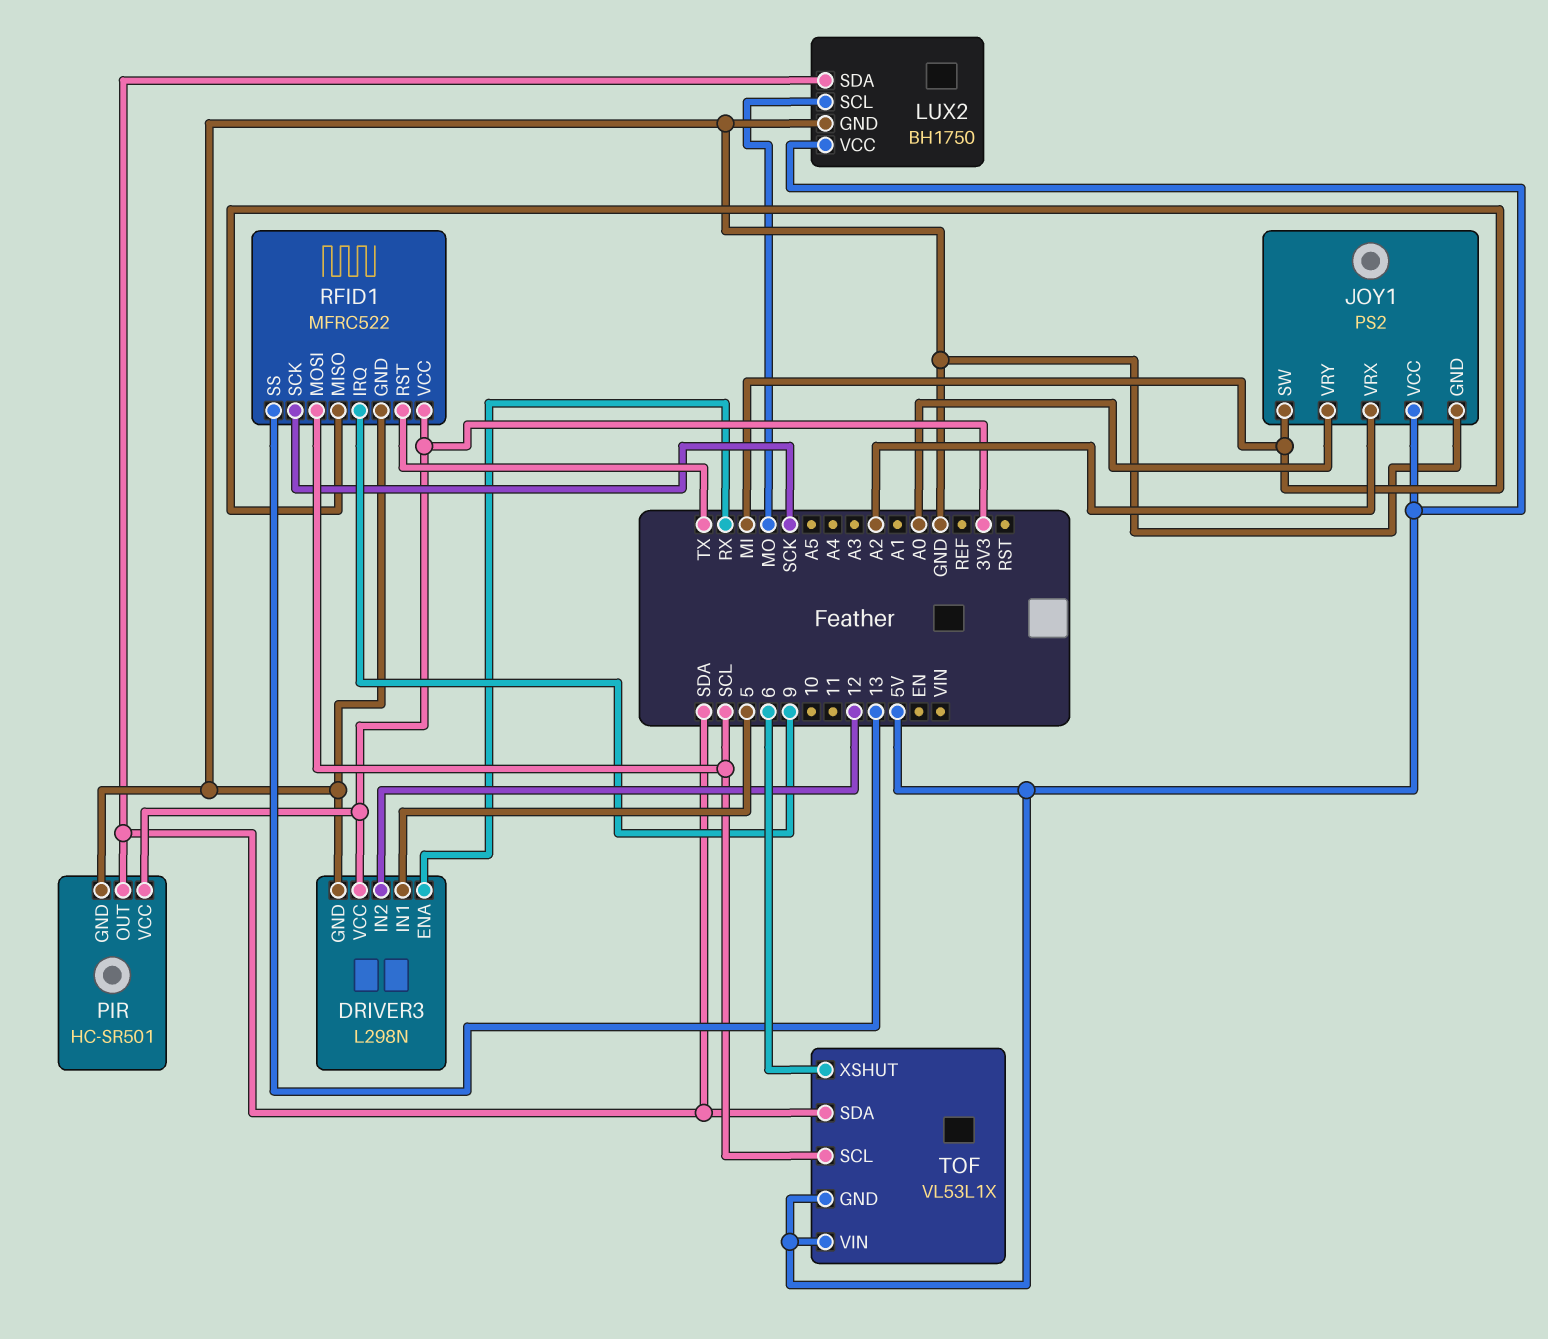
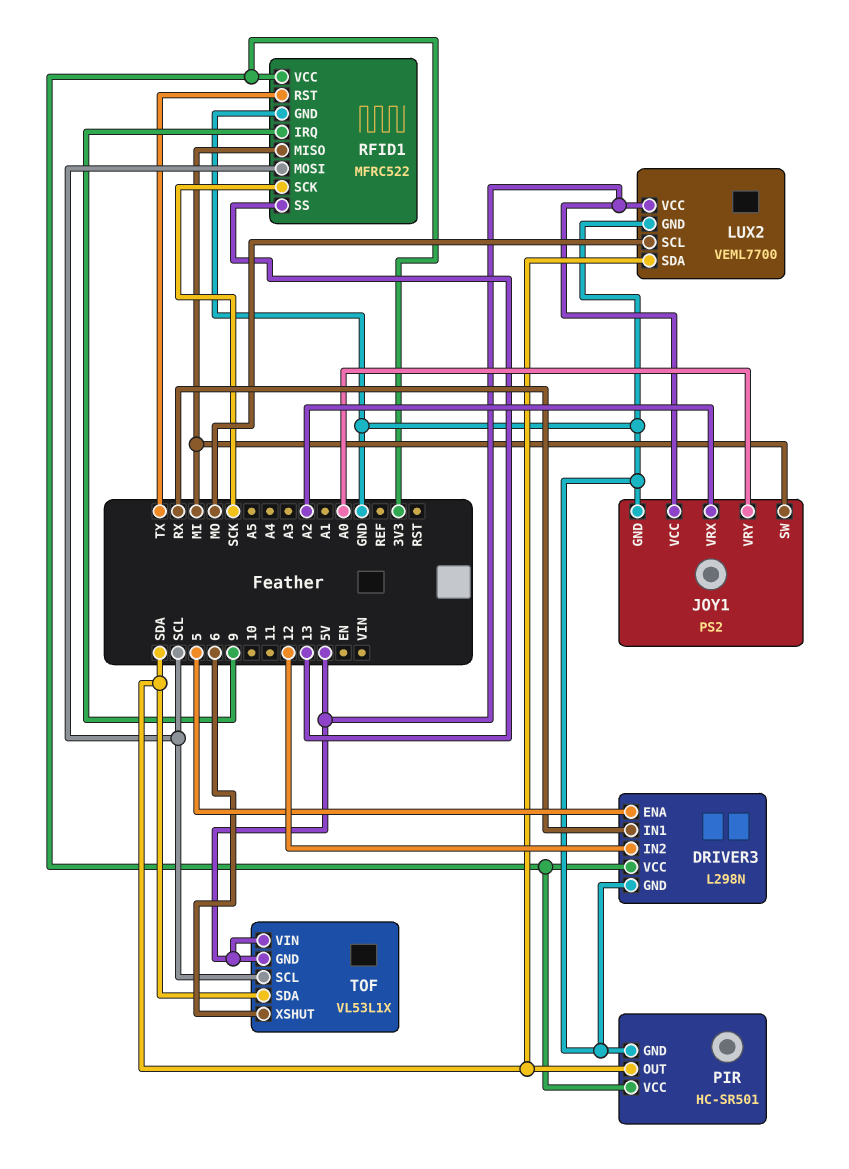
DRIVER3 pin ENA: RX -> 5
DRIVER3 pin IN1: 5 -> RX
LUX2: BH1750 -> VEML7700

